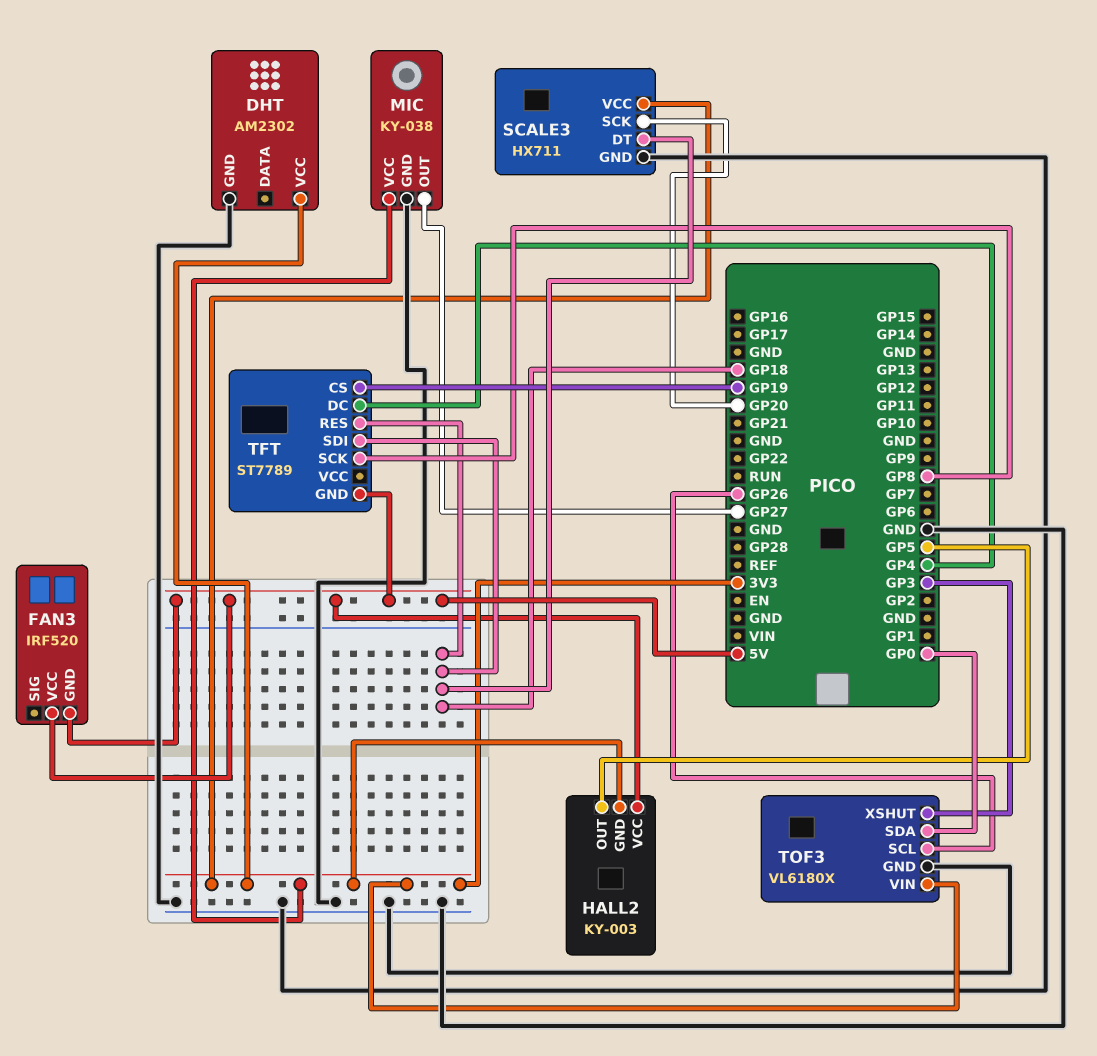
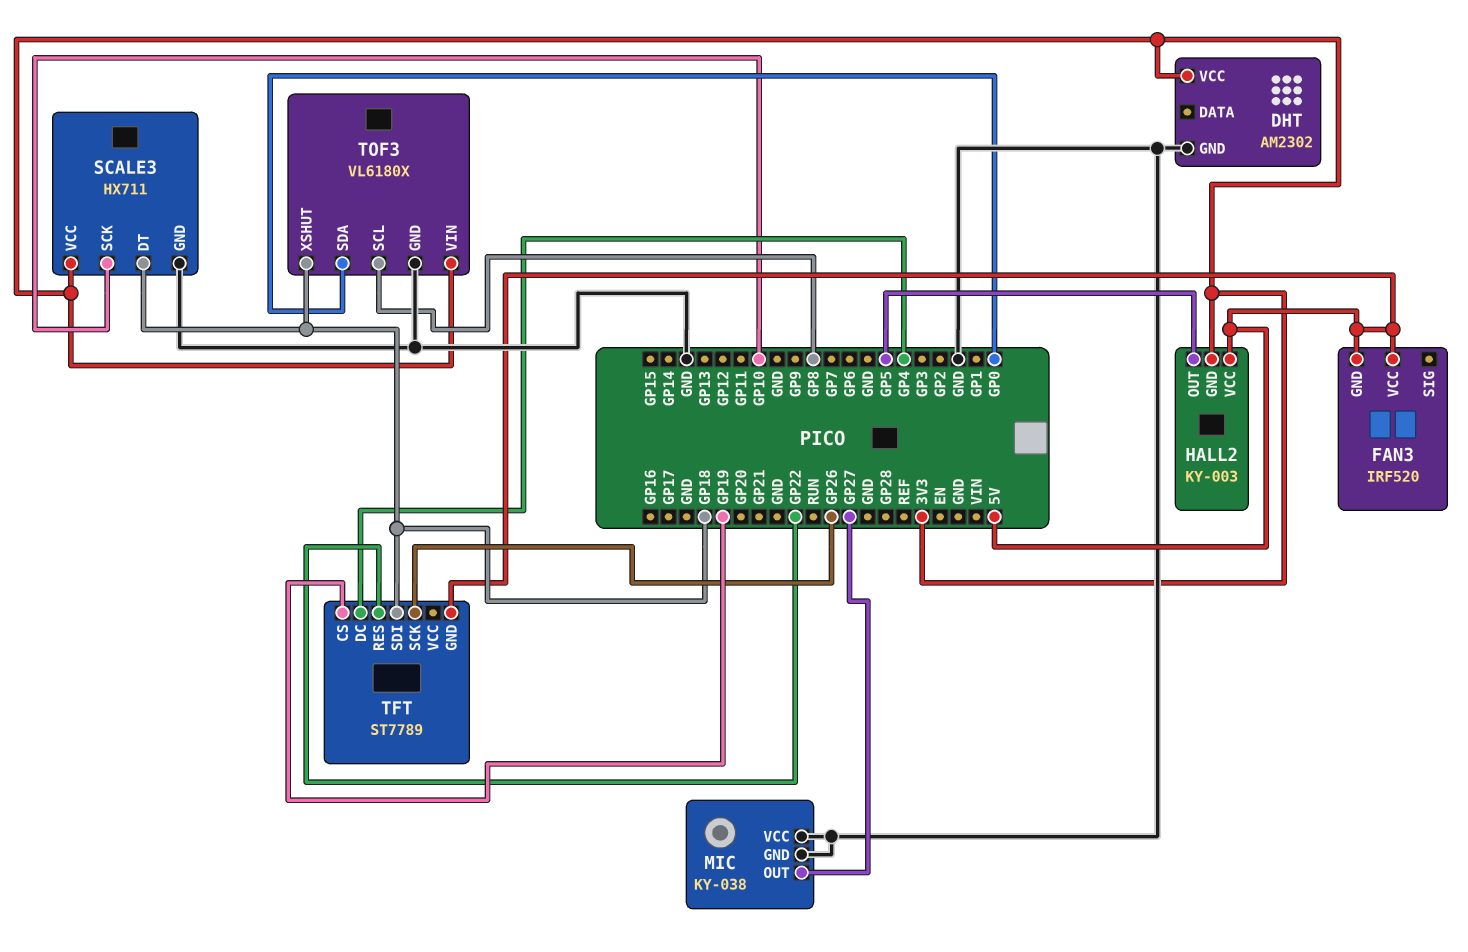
MIC pin VCC: 3V3 -> GND
SCALE3 pin SCK: GP20 -> GP10
TFT pin RES: GP18 -> GP22
TFT pin SCK: GP8 -> GP26
TOF3 pin SCL: GP26 -> GP8
TOF3 pin XSHUT: GP3 -> GP18

